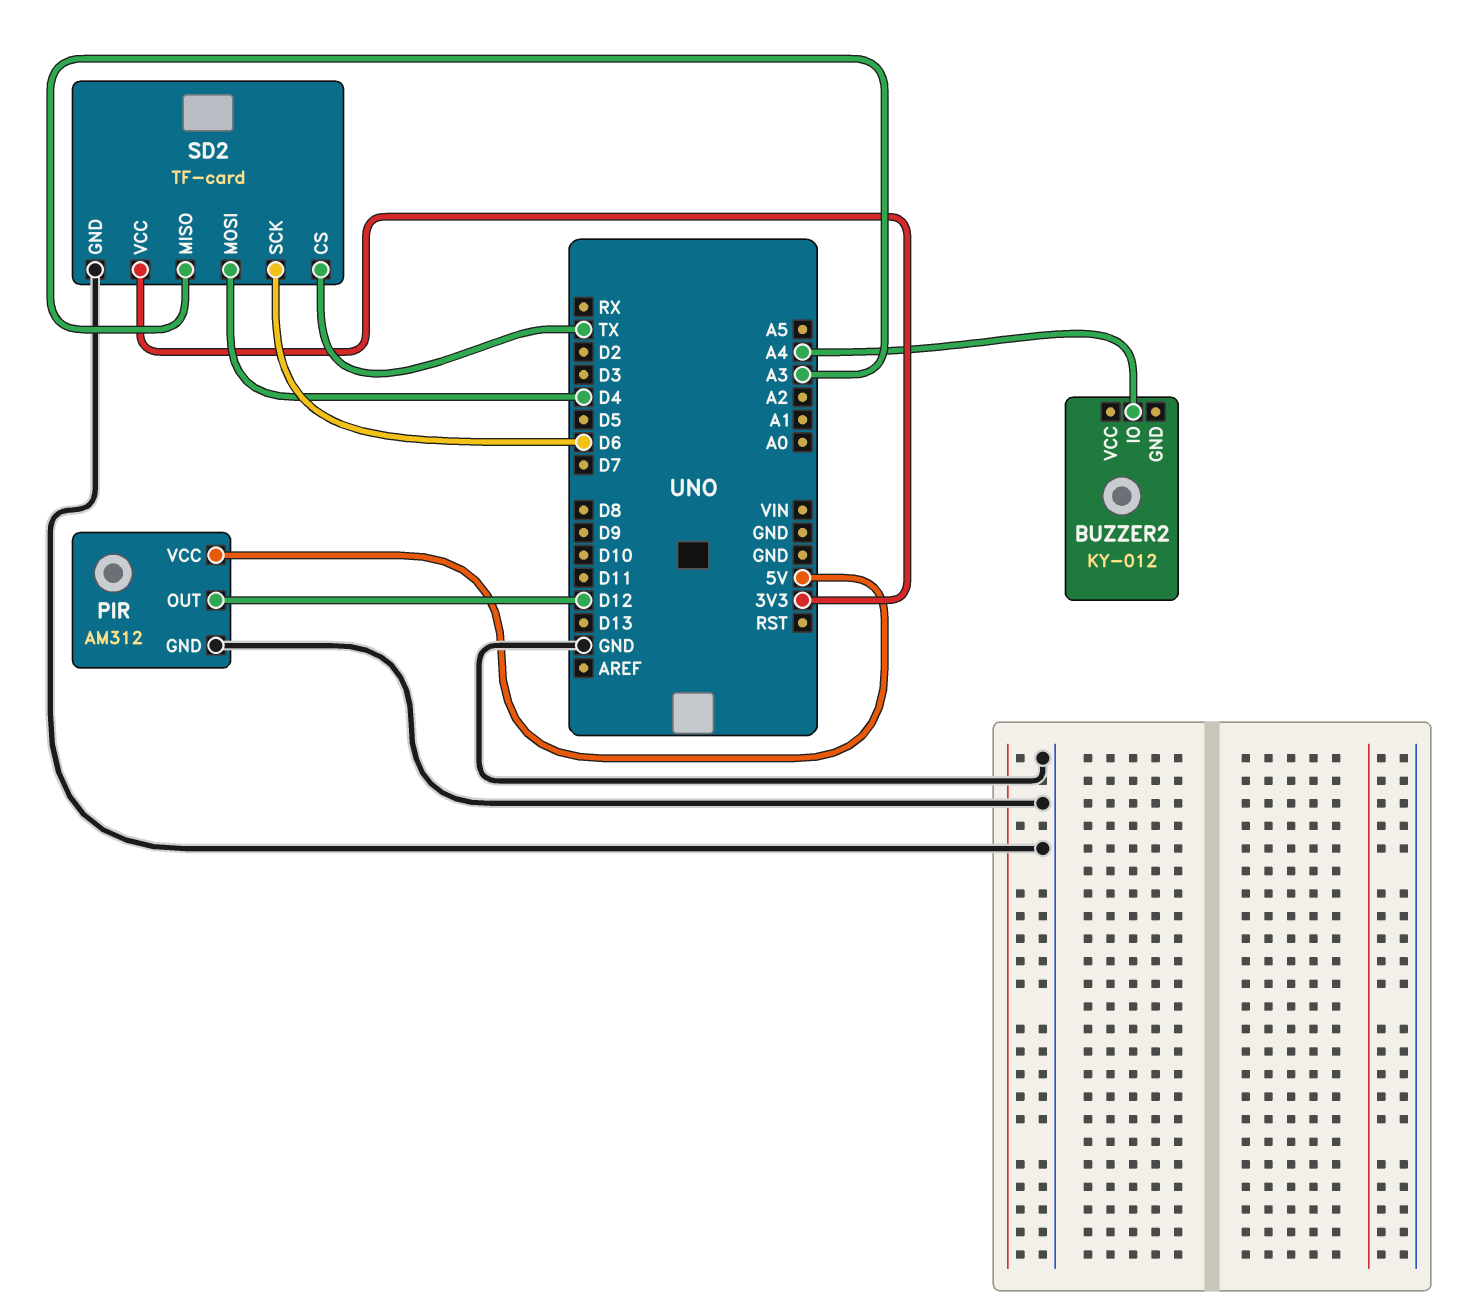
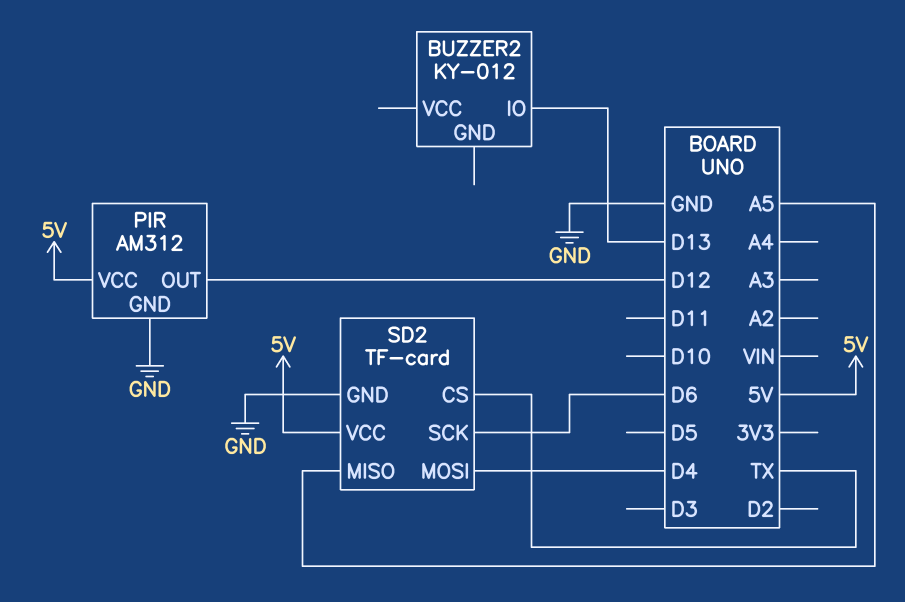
BUZZER2 pin IO: A4 -> D13
SD2 pin MISO: A3 -> A5
SD2 pin VCC: 3V3 -> 5V

